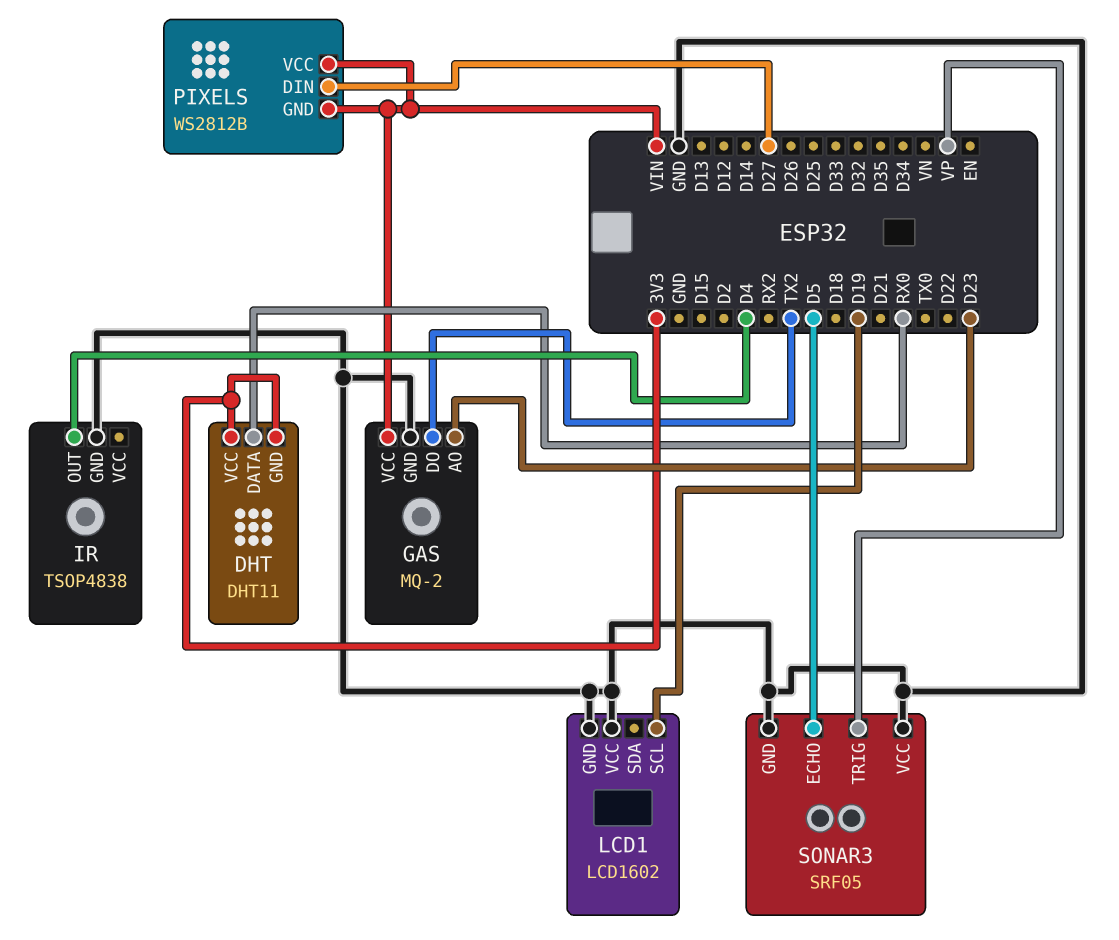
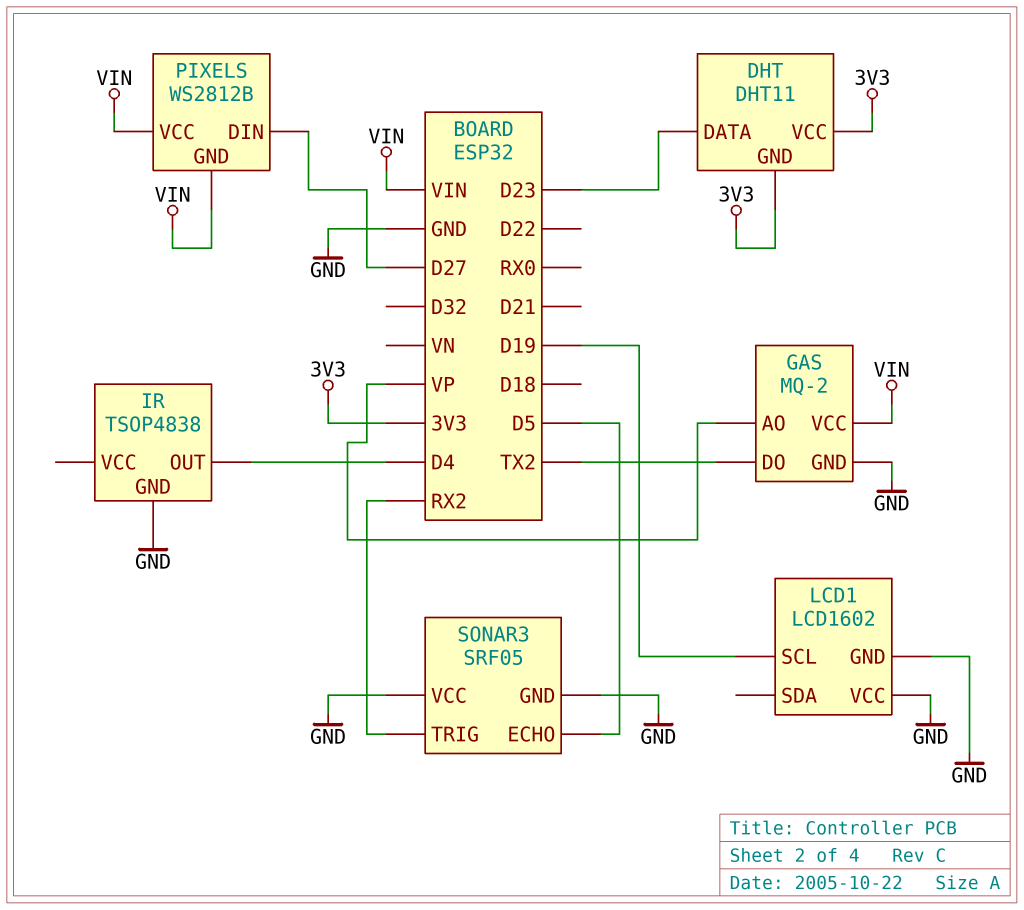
DHT pin DATA: RX0 -> D23
GAS pin AO: D23 -> VP
SONAR3 pin TRIG: VP -> RX2

